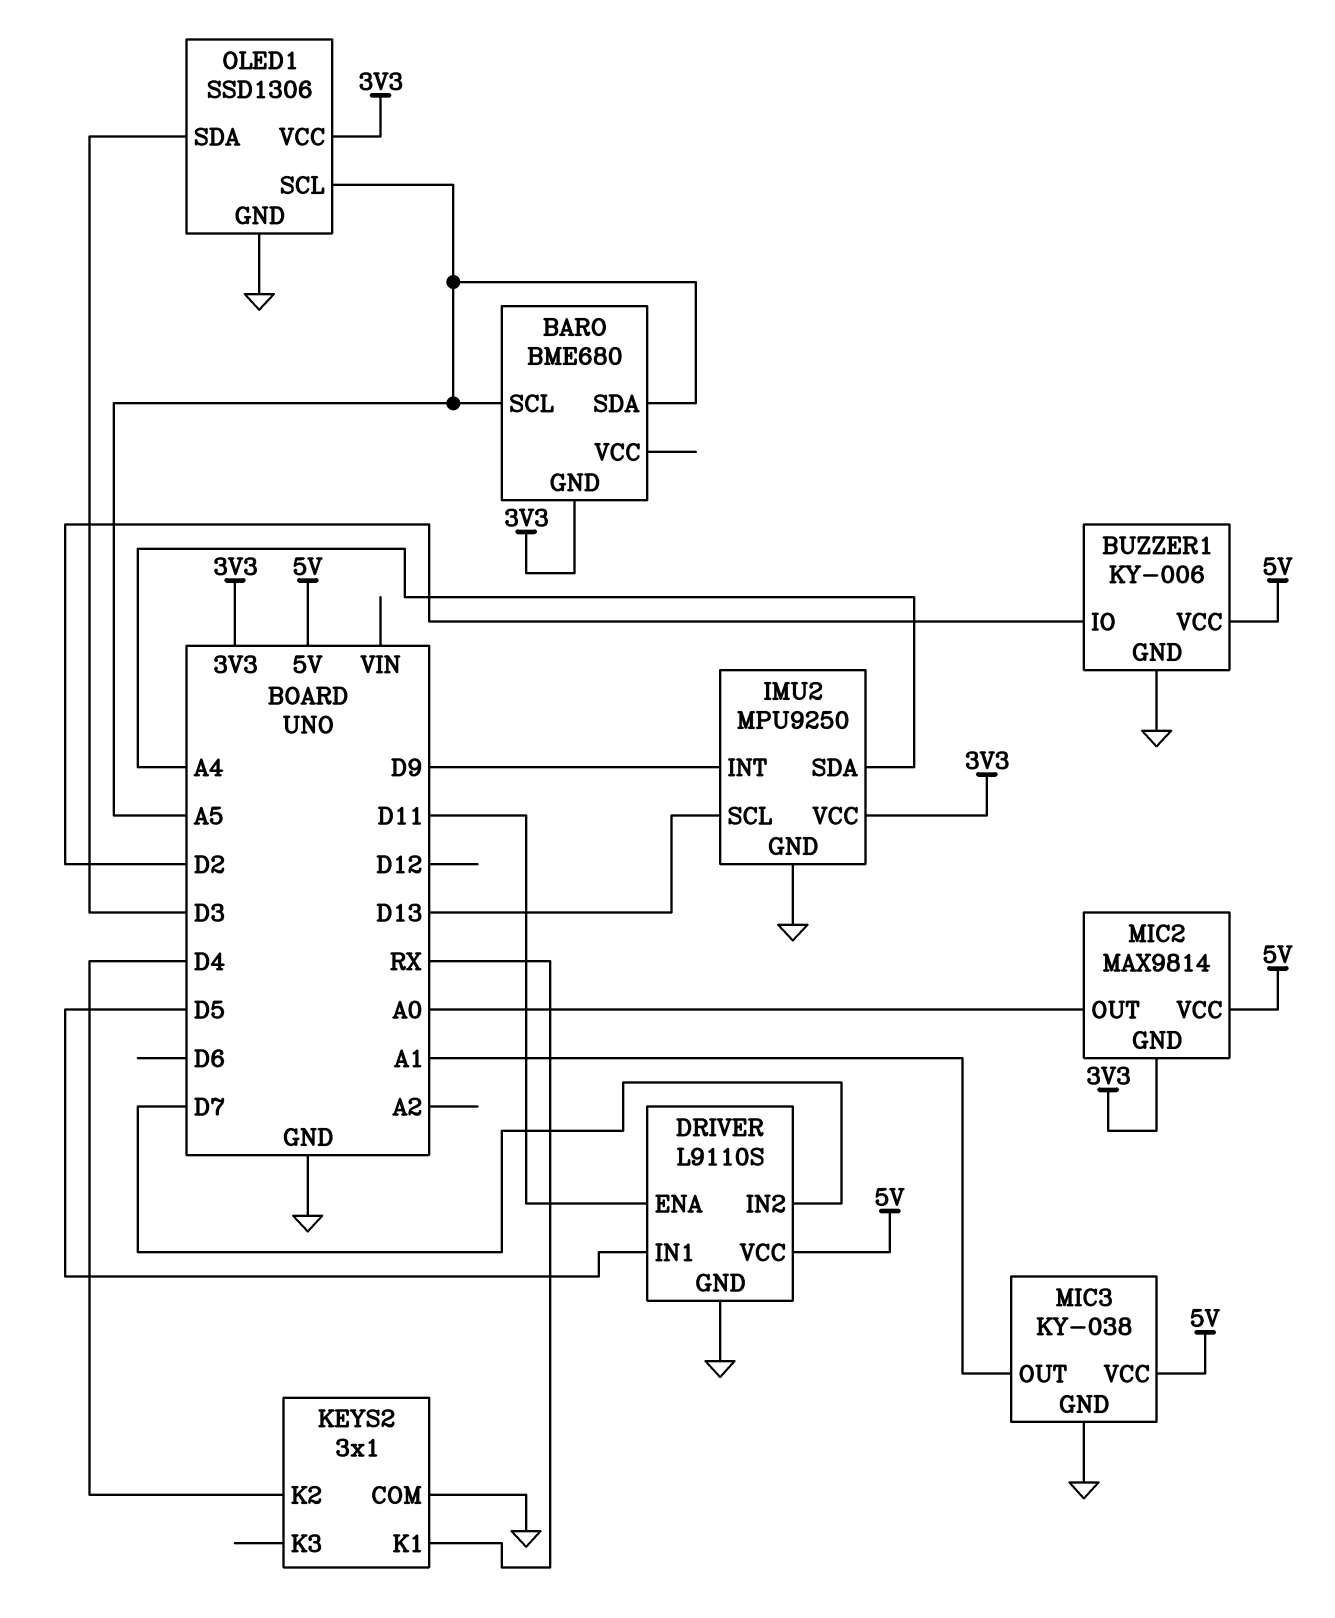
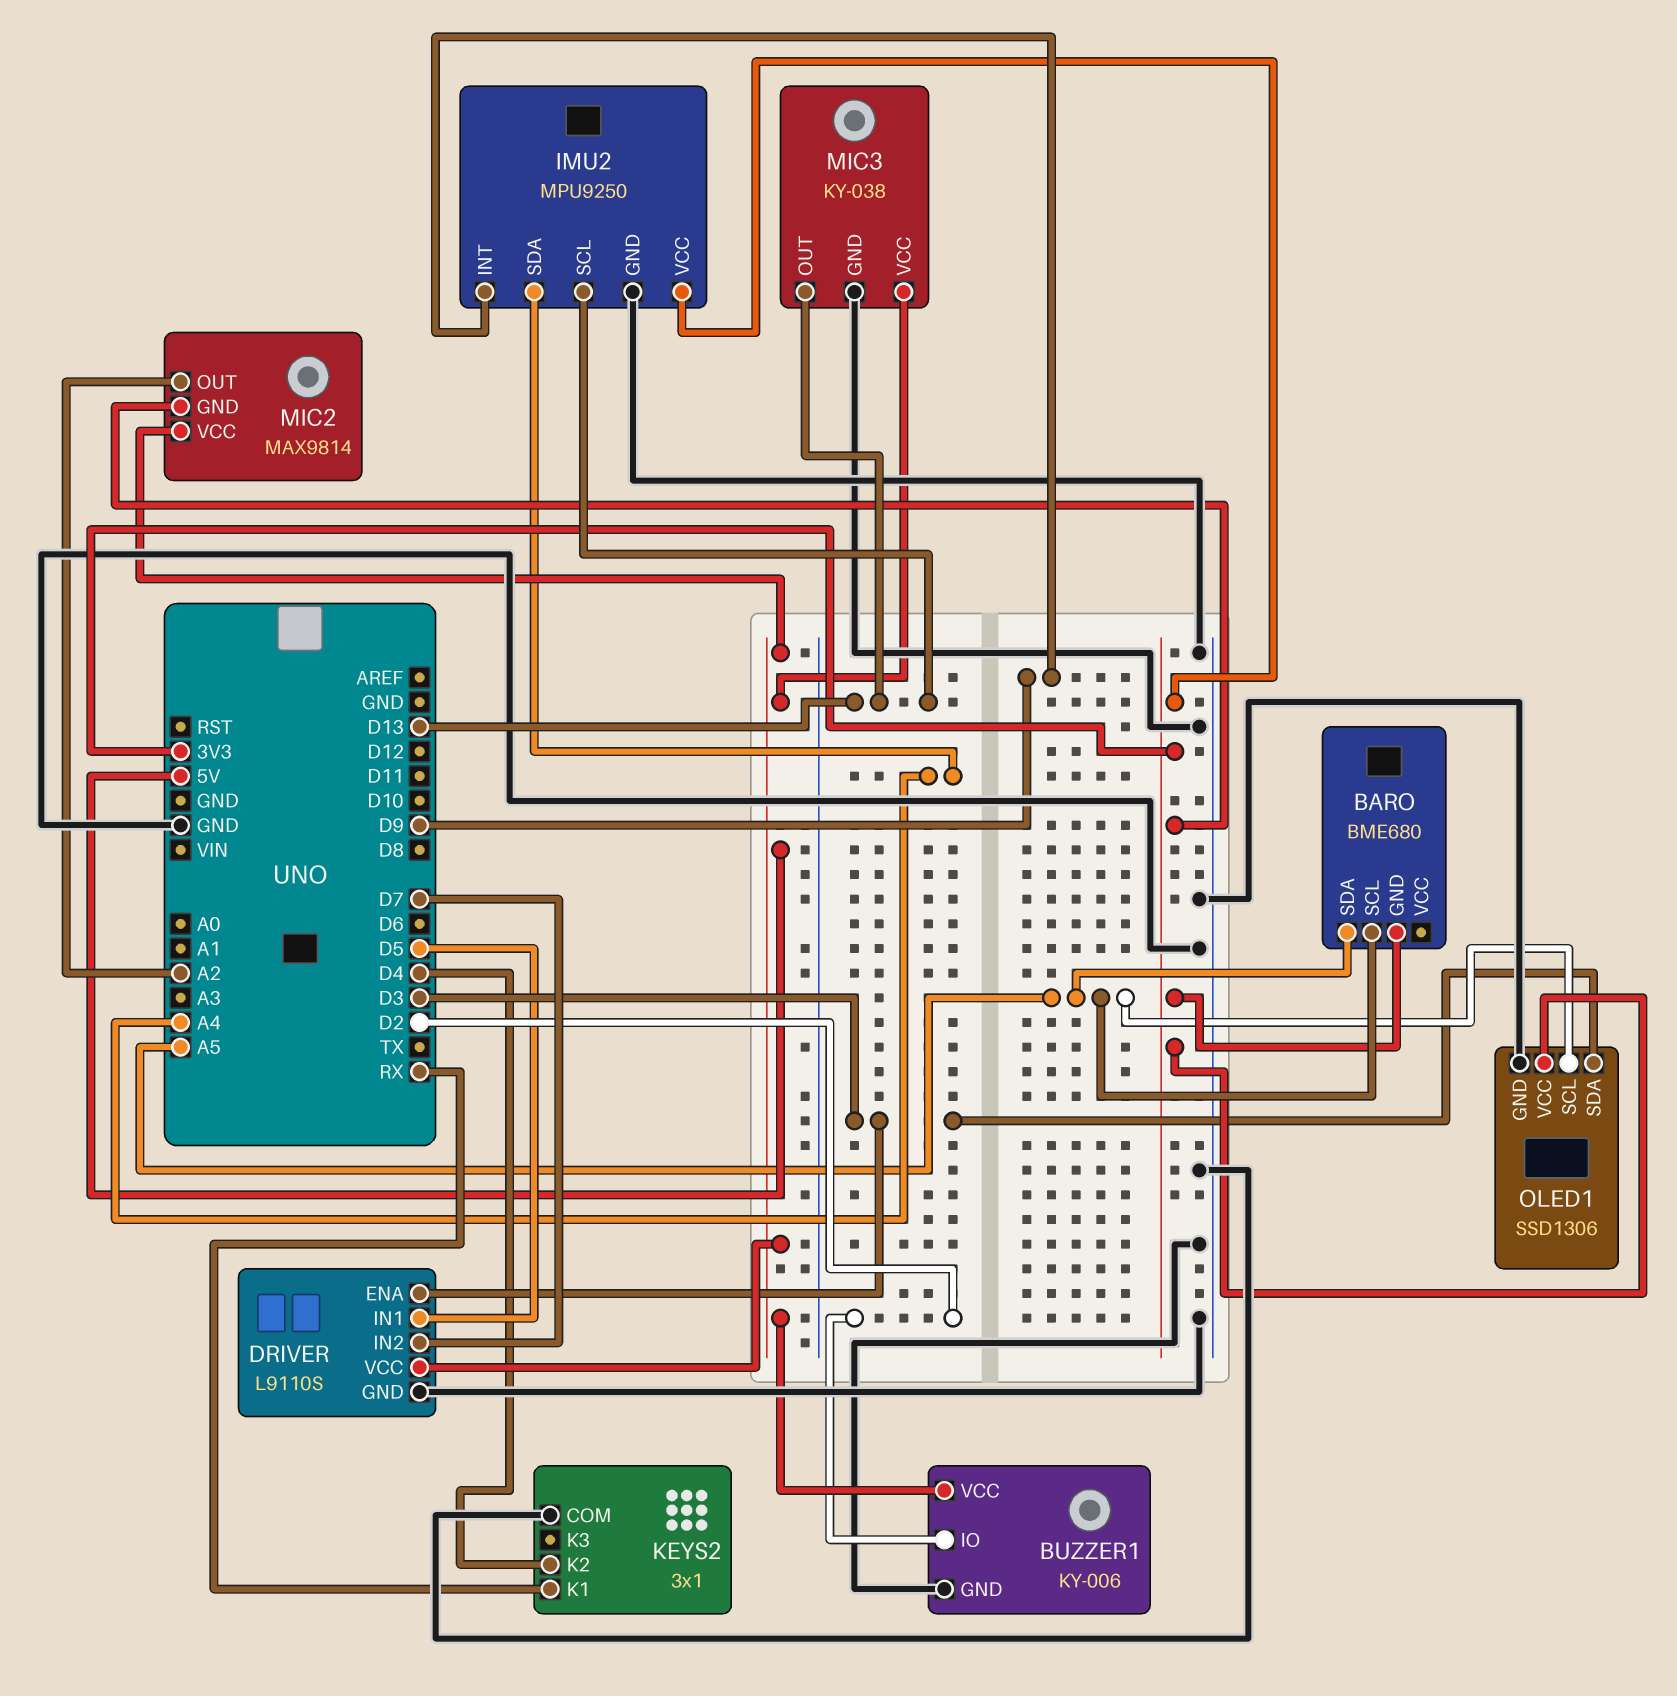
DRIVER pin ENA: D11 -> D3
MIC2 pin OUT: A0 -> A2
MIC3 pin OUT: A1 -> D13

